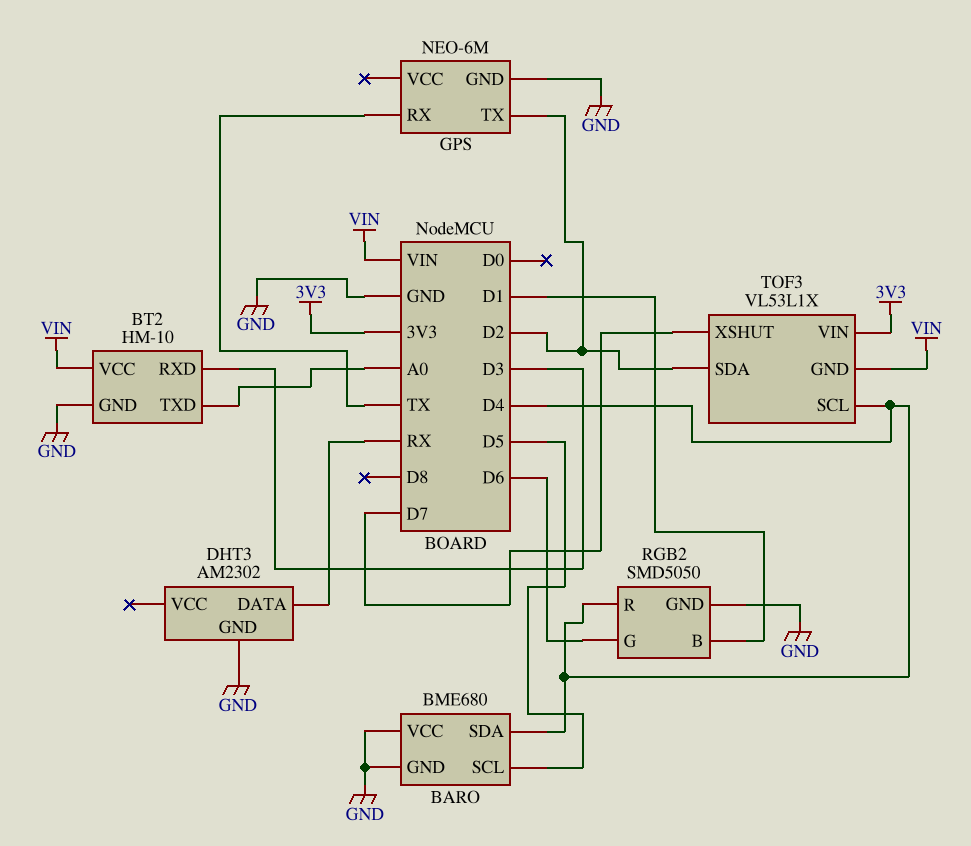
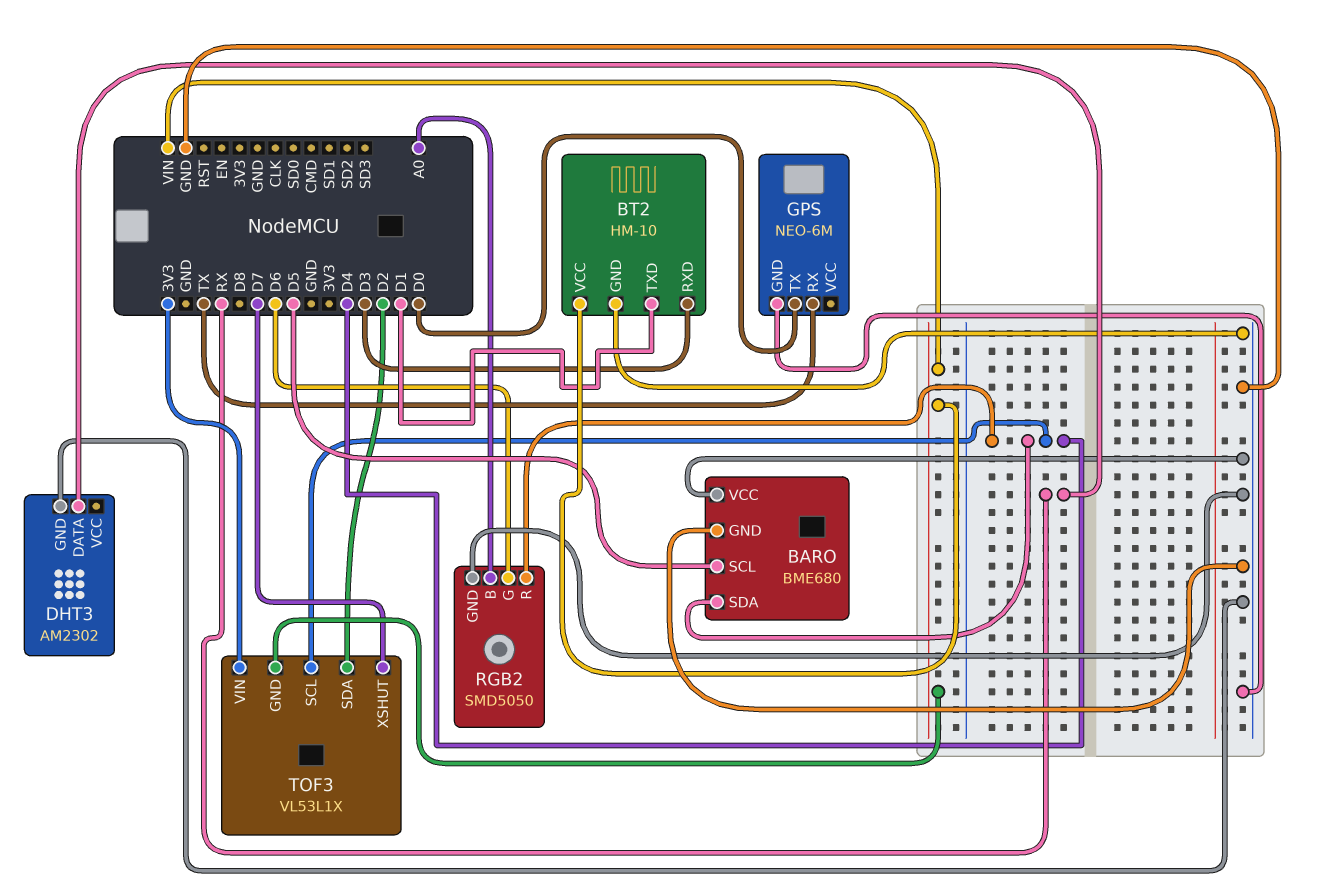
BT2 pin TXD: A0 -> D1
GPS pin TX: D2 -> D0
RGB2 pin B: D1 -> A0

